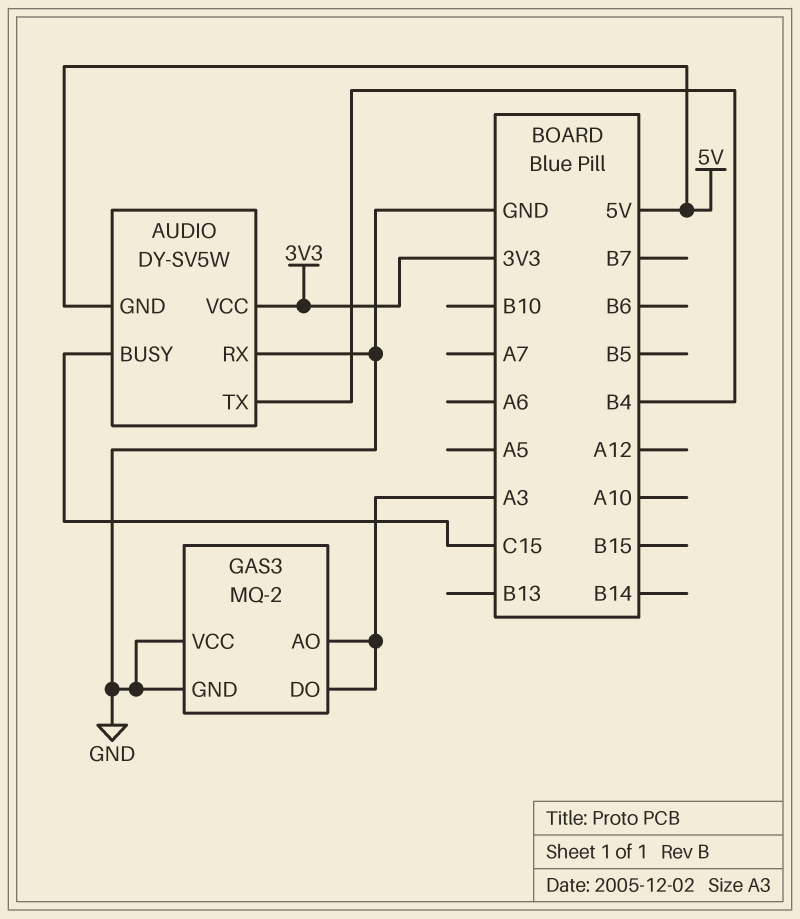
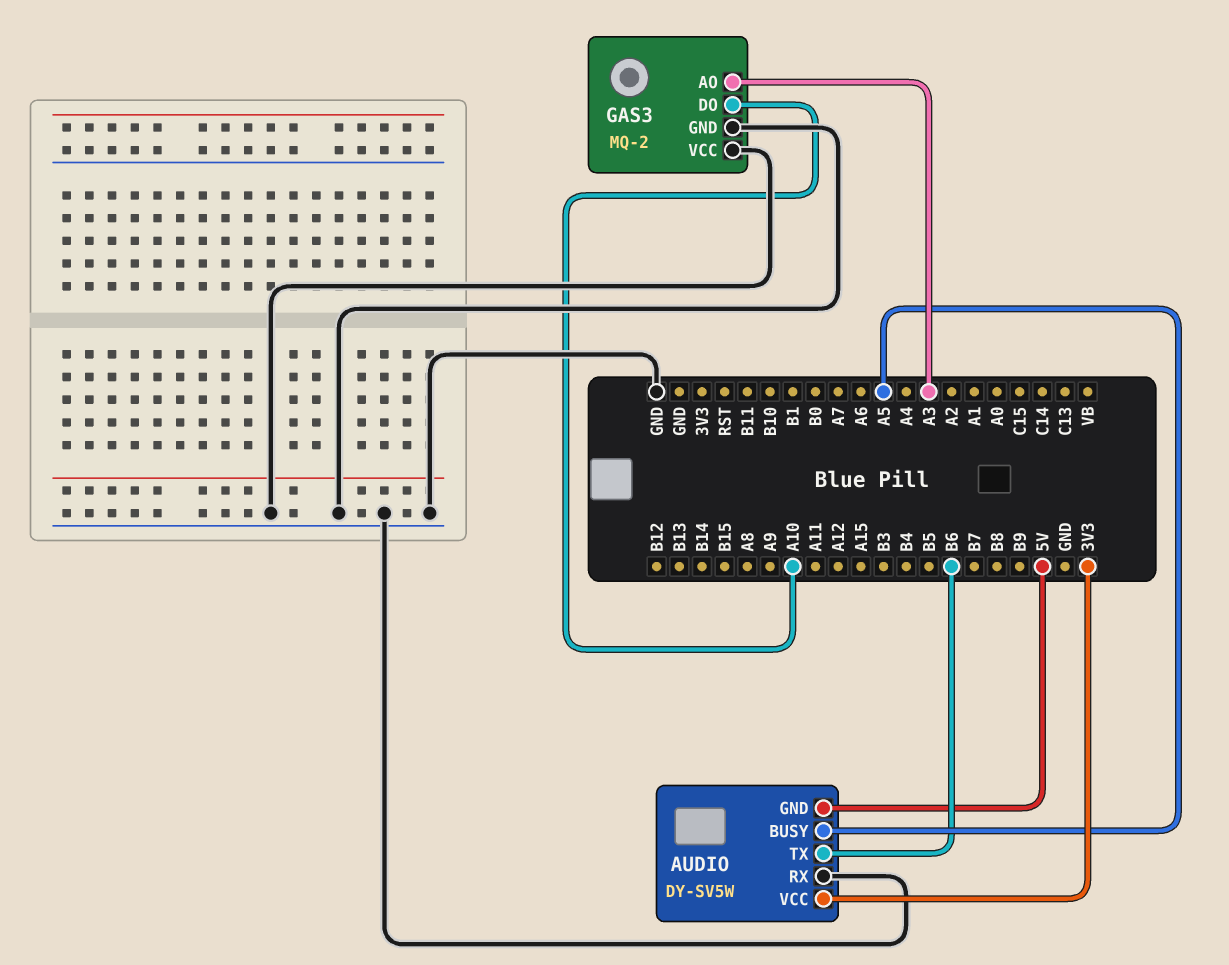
AUDIO pin BUSY: C15 -> A5
AUDIO pin TX: B4 -> B6
GAS3 pin DO: A3 -> A10

